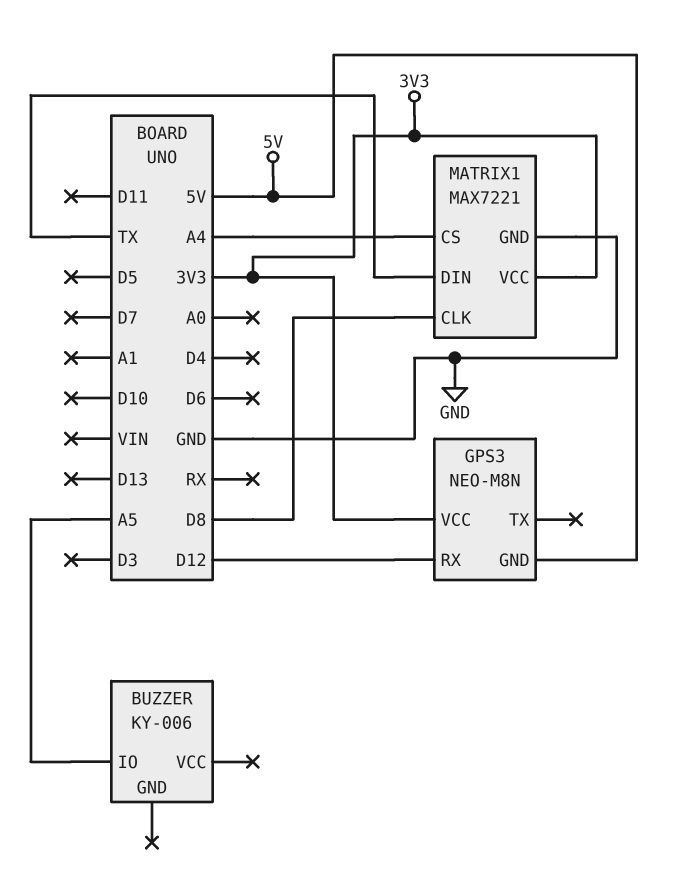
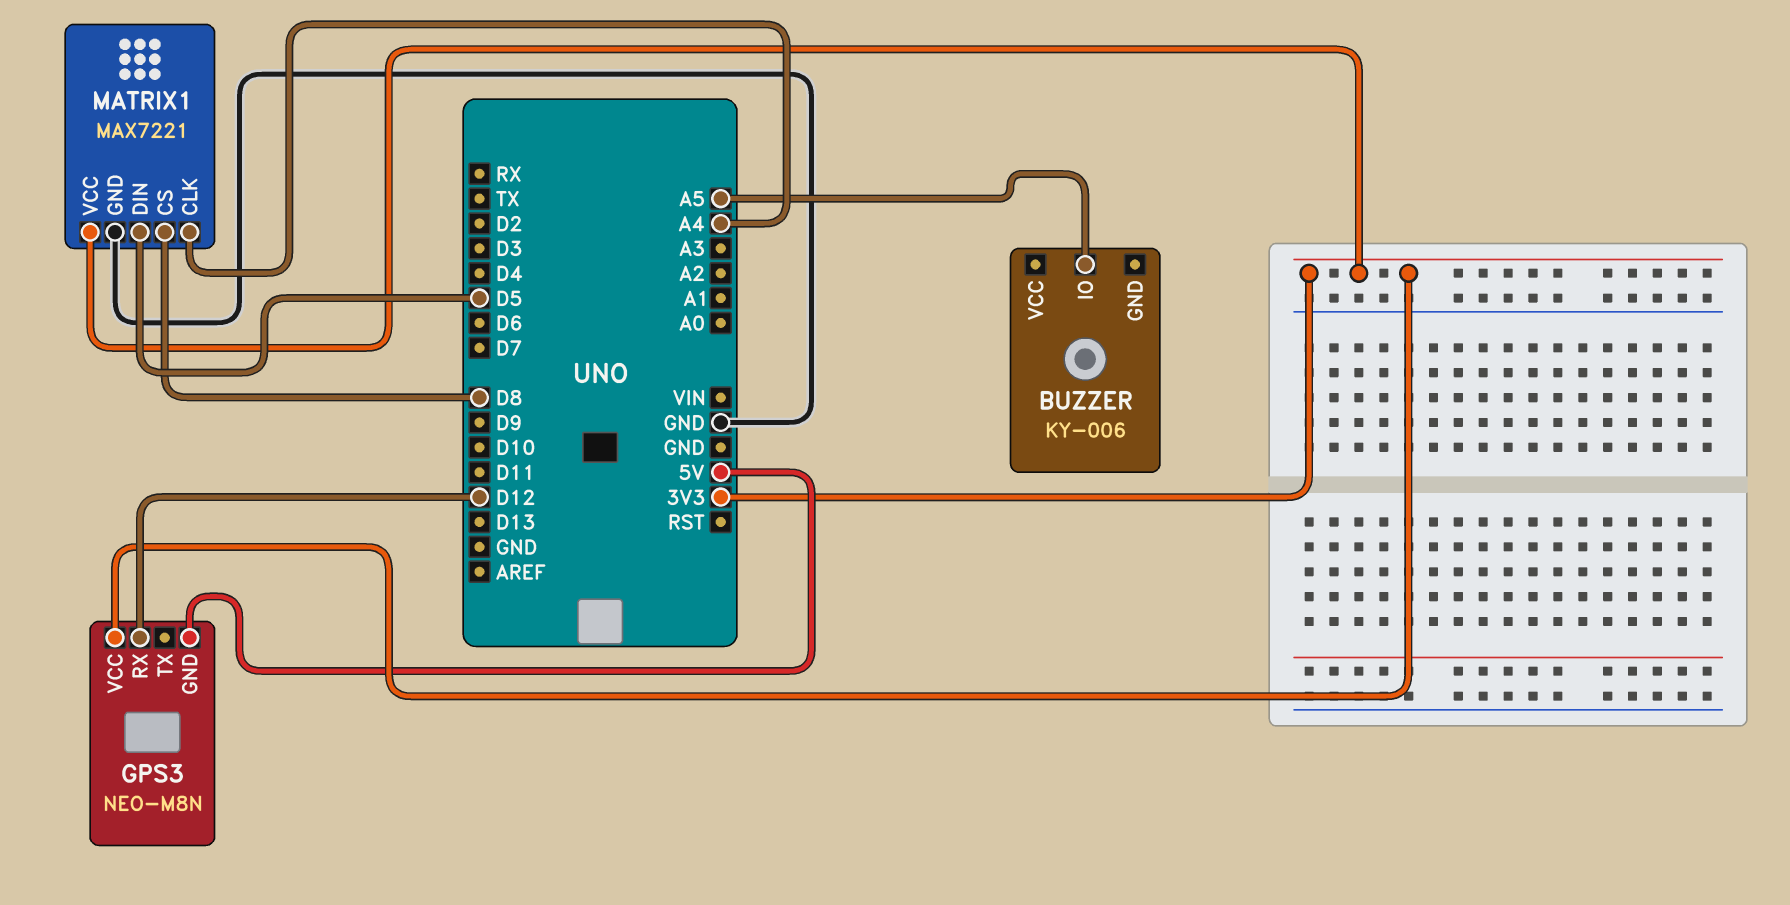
MATRIX1 pin CLK: D8 -> A4
MATRIX1 pin CS: A4 -> D8
MATRIX1 pin DIN: TX -> D5

